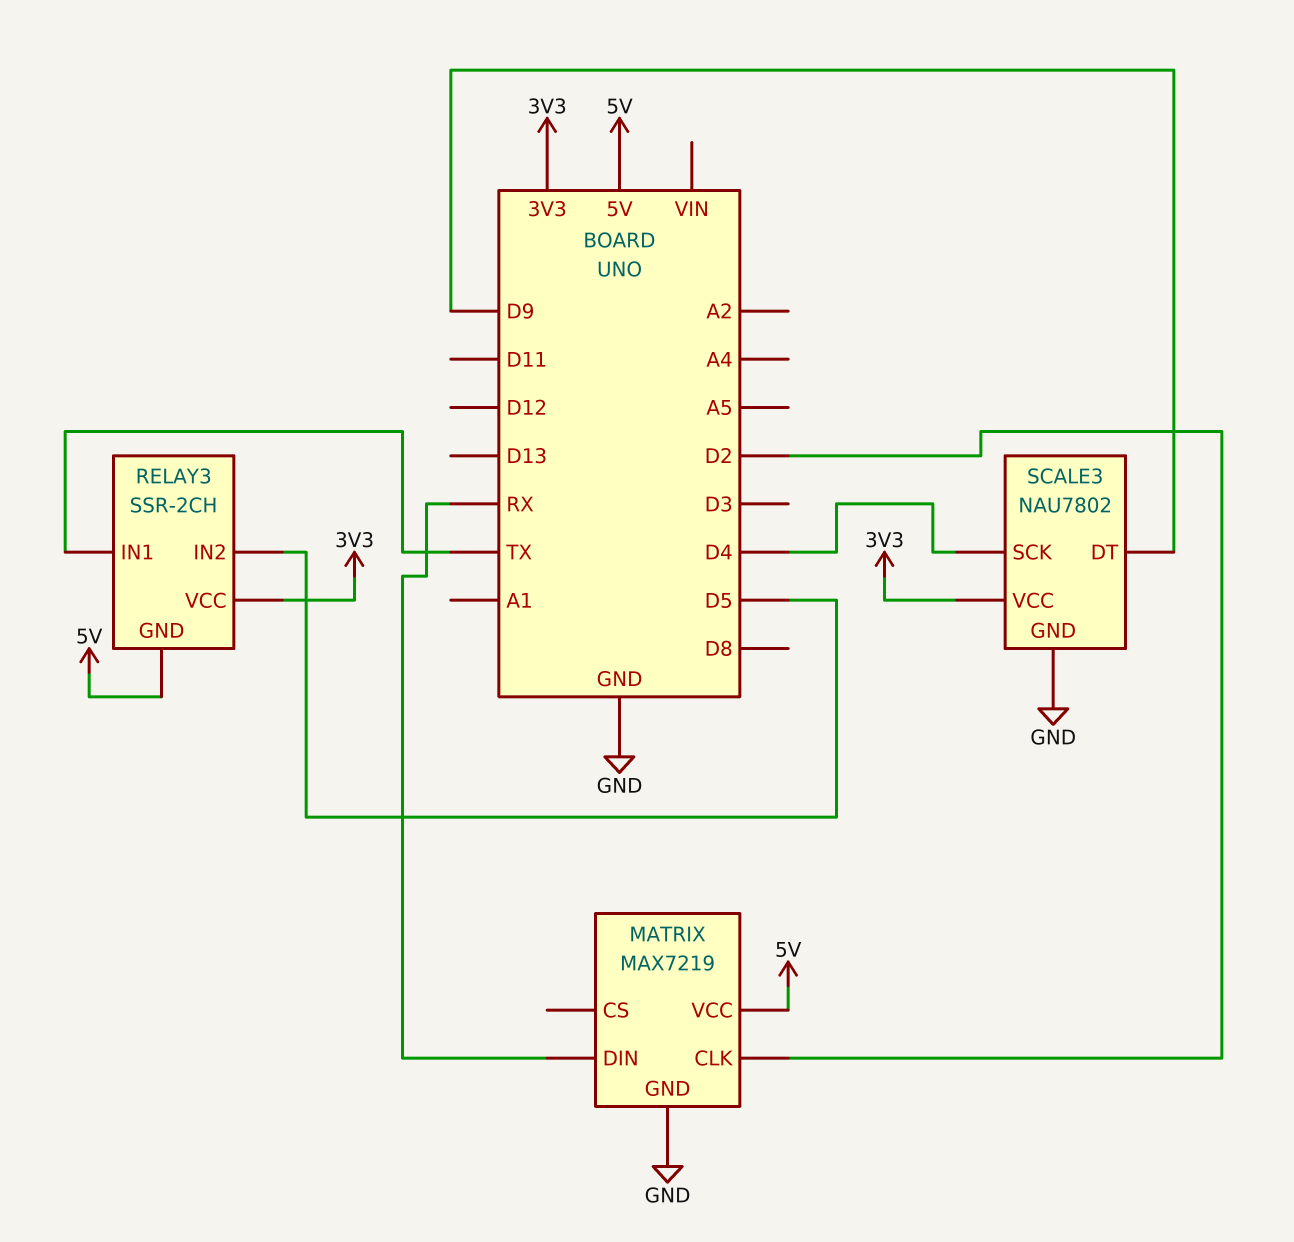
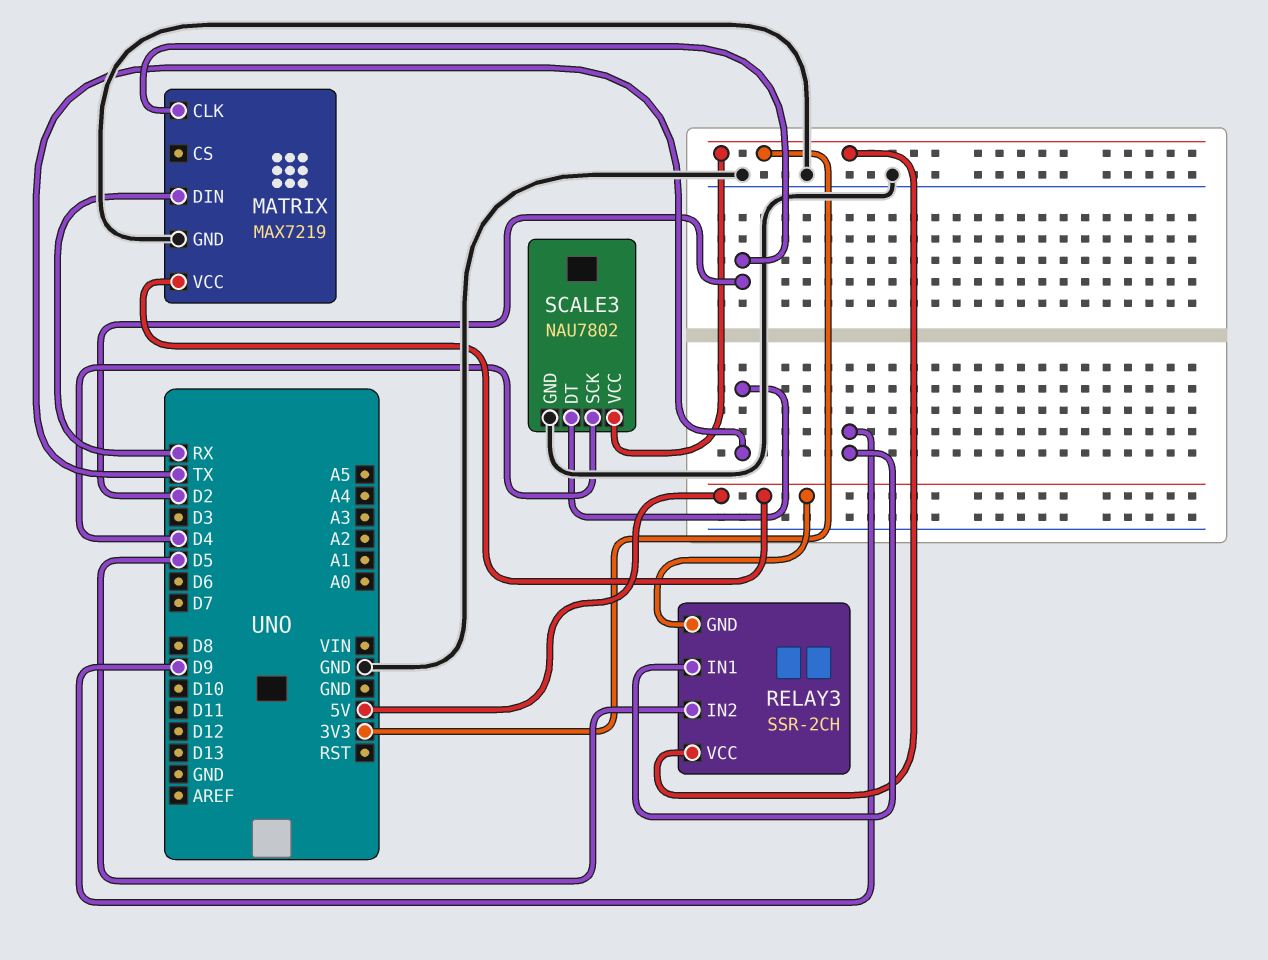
RELAY3 pin IN1: TX -> D9
SCALE3 pin DT: D9 -> TX

